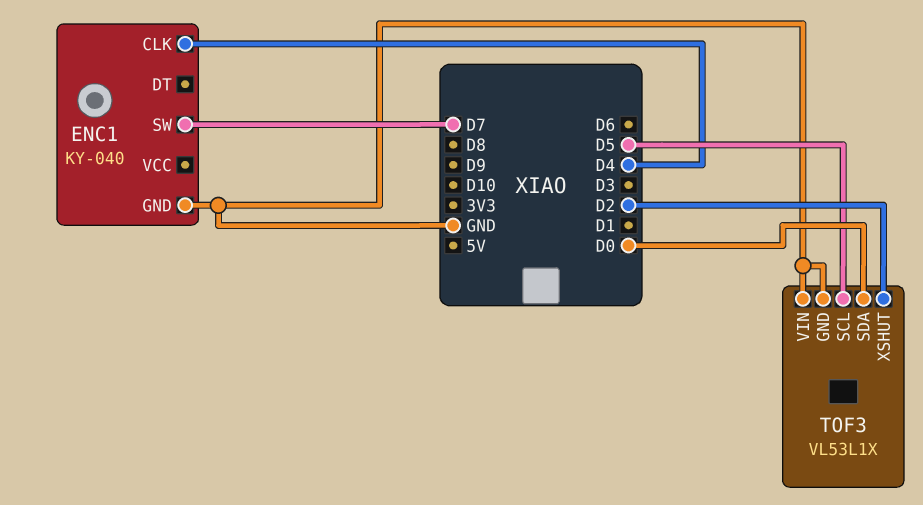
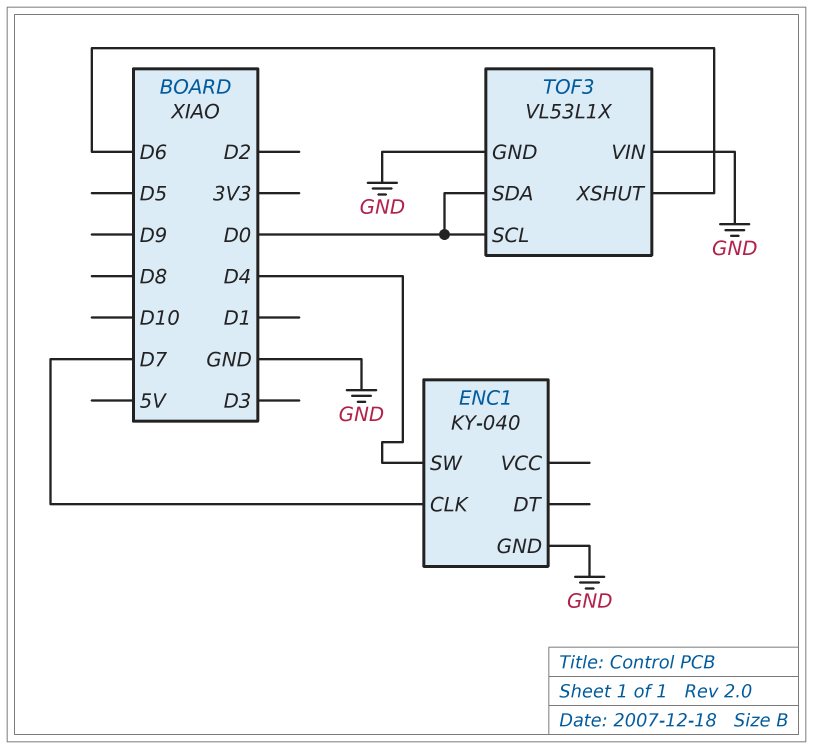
ENC1 pin CLK: D4 -> D7
ENC1 pin SW: D7 -> D4
TOF3 pin SCL: D5 -> D0
TOF3 pin XSHUT: D2 -> D6

